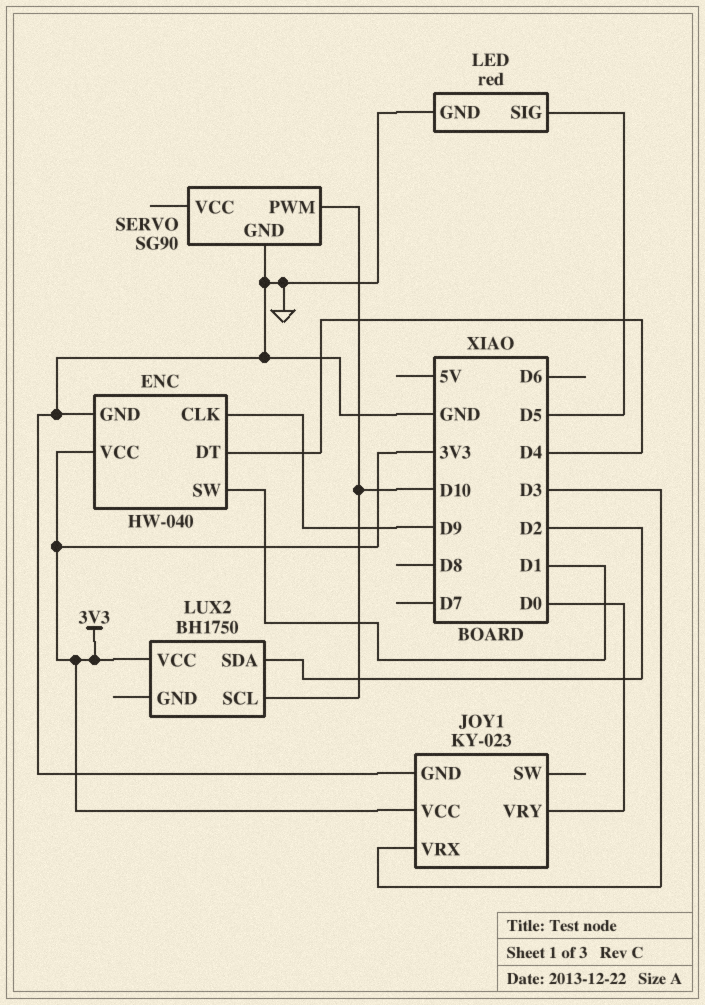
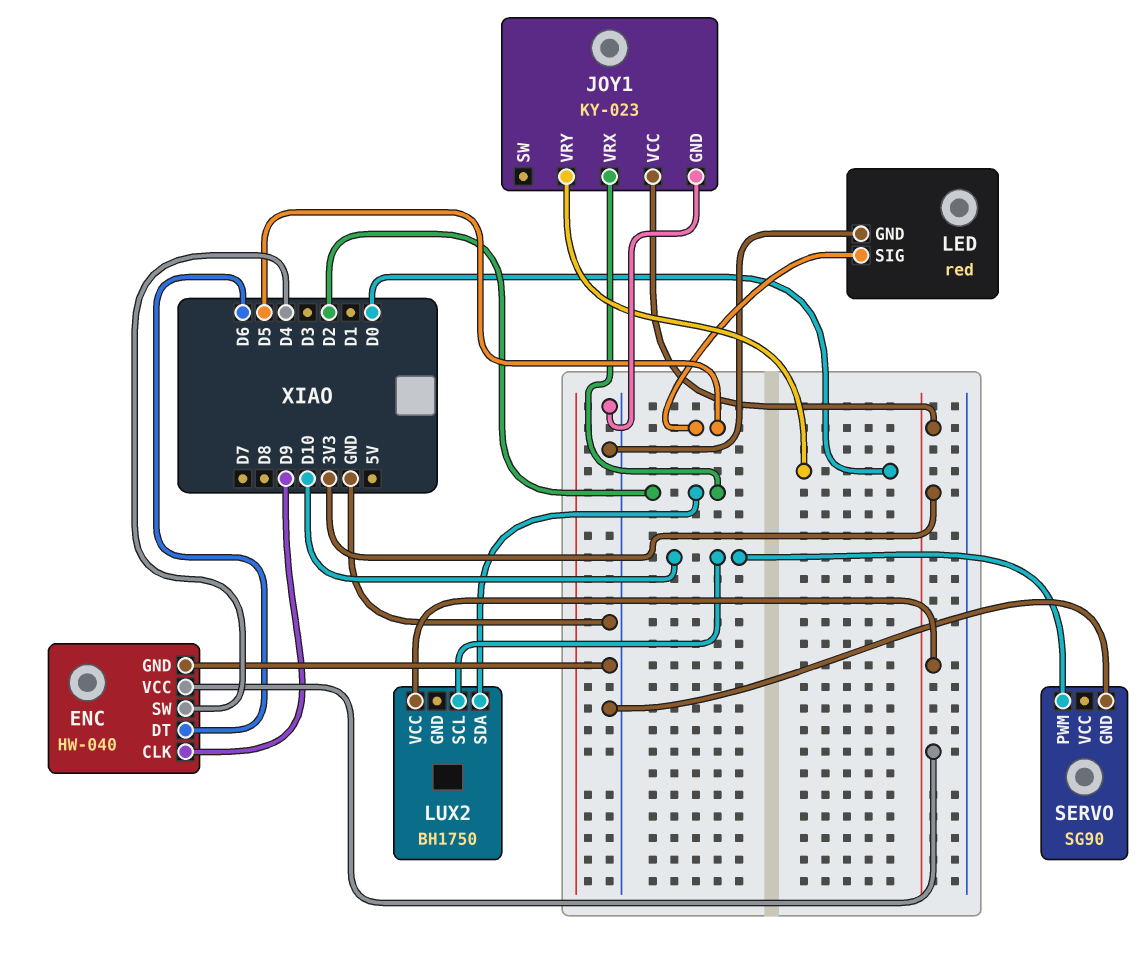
ENC pin DT: D4 -> D6
ENC pin SW: D1 -> D4
JOY1 pin VRX: D3 -> D2

